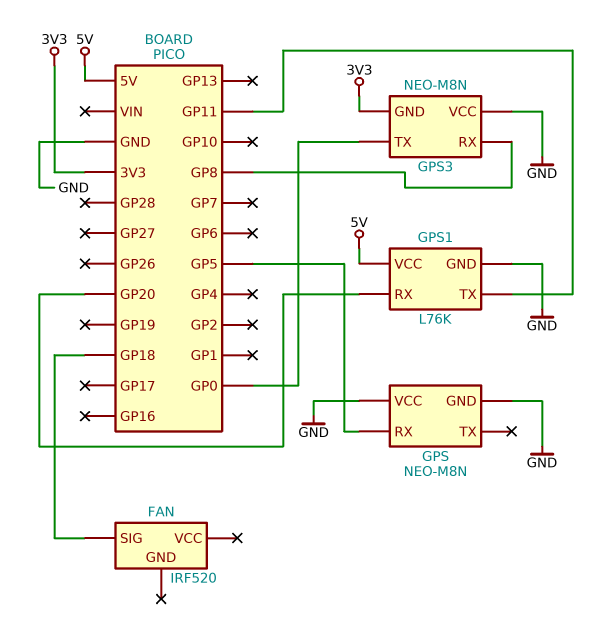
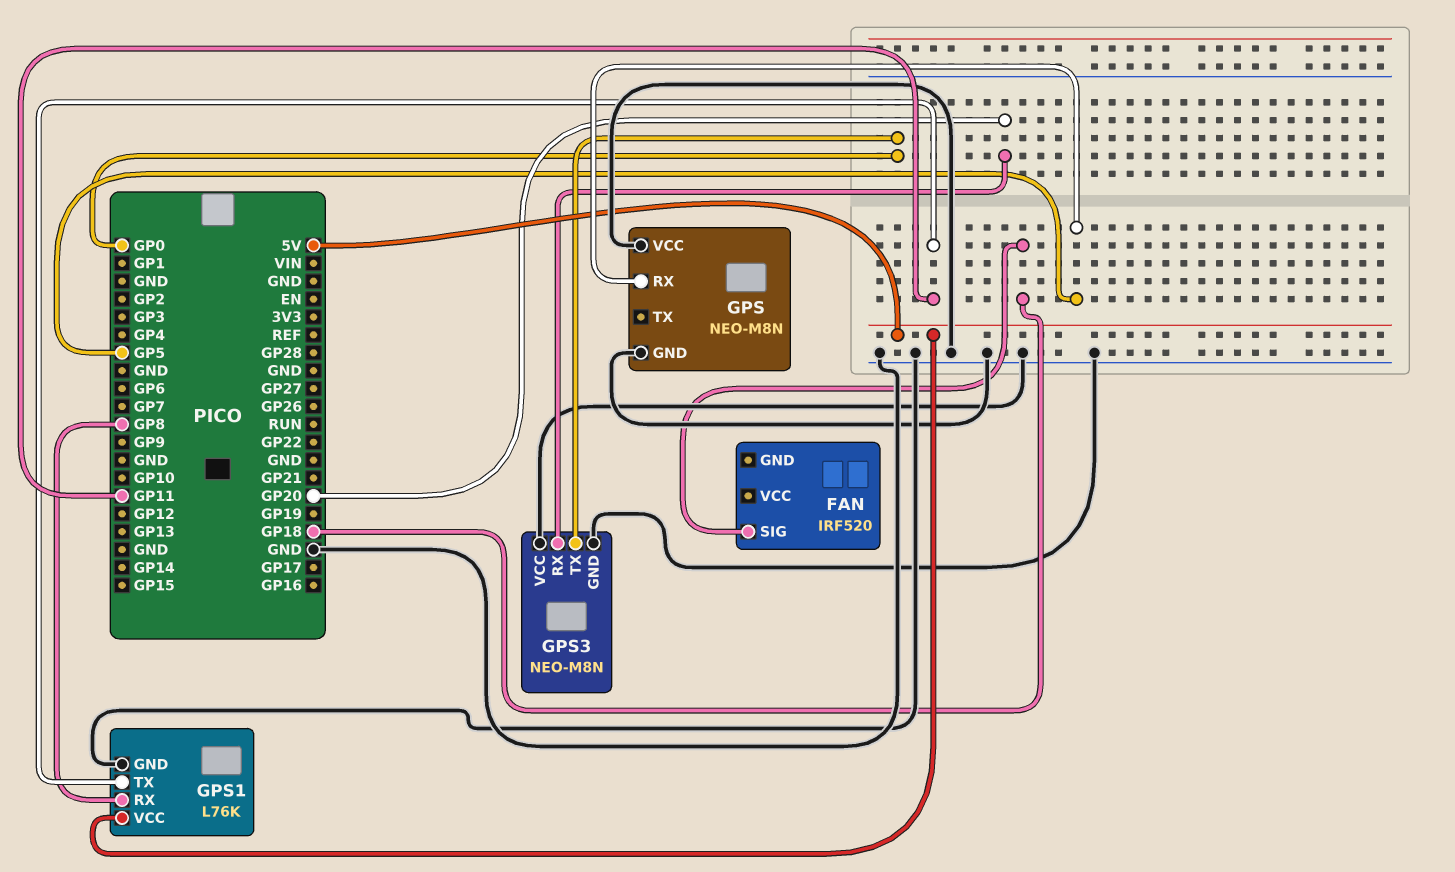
GPS1 pin RX: GP20 -> GP8
GPS3 pin GND: 3V3 -> GND
GPS3 pin RX: GP8 -> GP20

